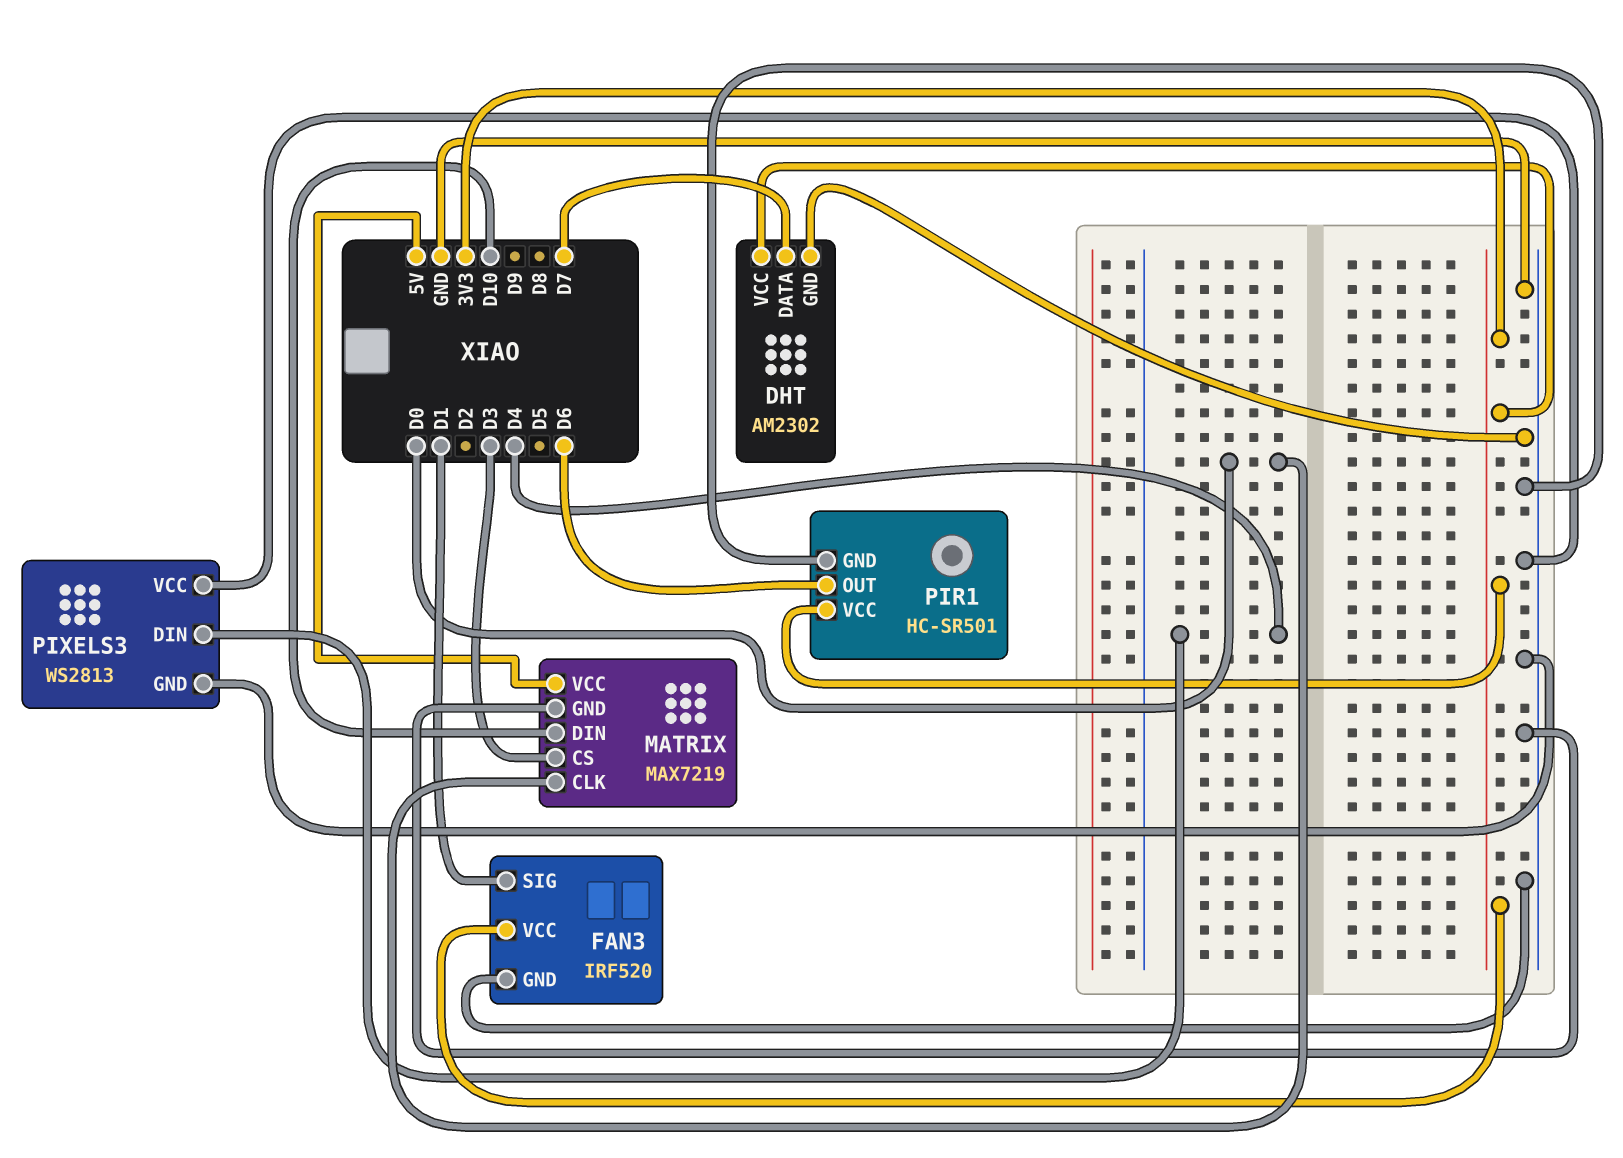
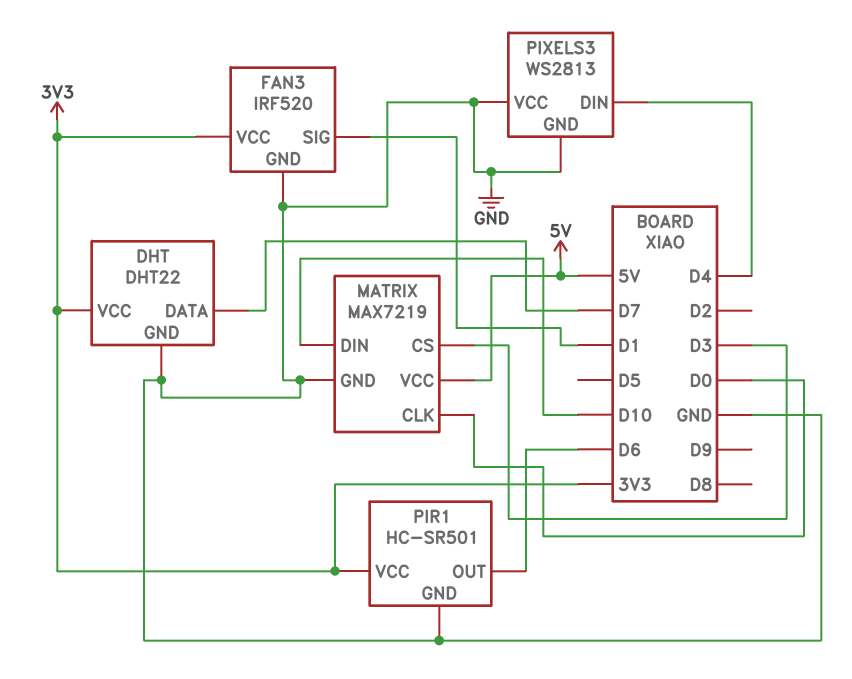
DHT: AM2302 -> DHT22

